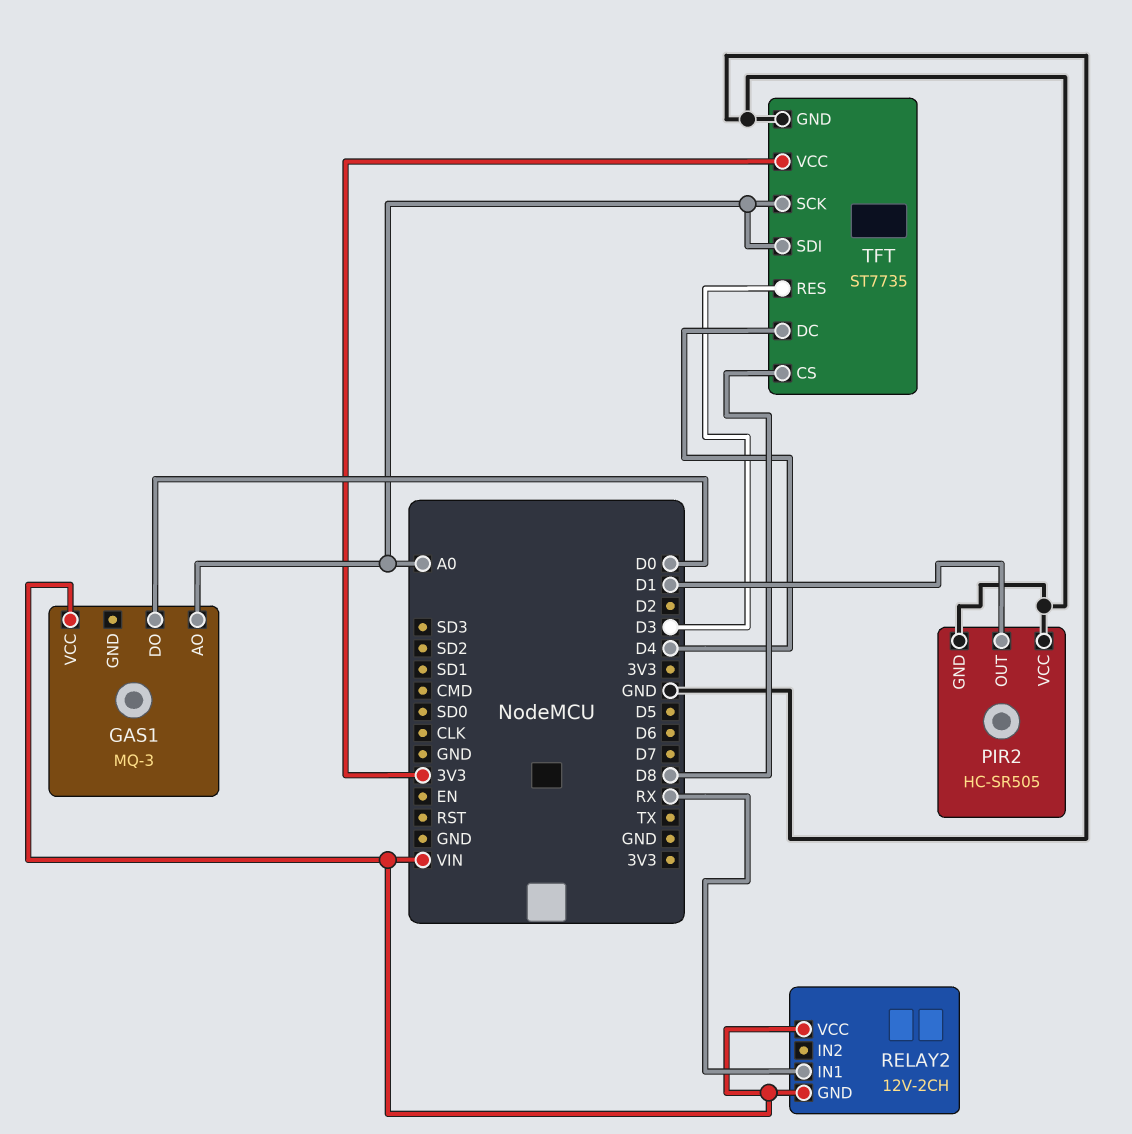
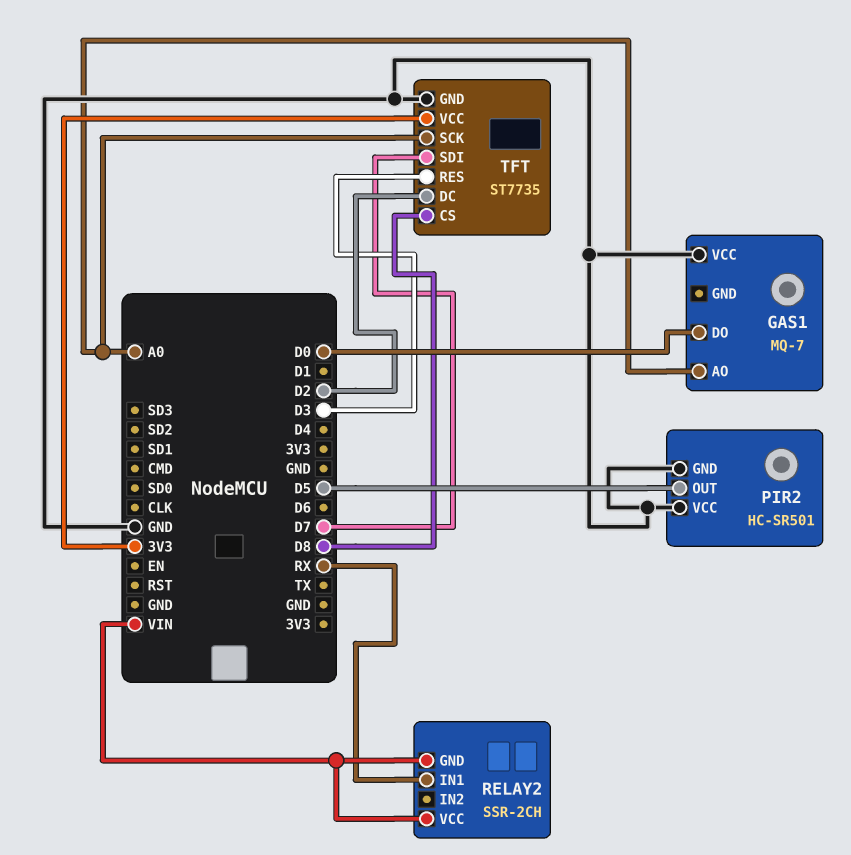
GAS1: MQ-3 -> MQ-7
GAS1 pin VCC: VIN -> GND
PIR2: HC-SR505 -> HC-SR501
PIR2 pin OUT: D1 -> D5
RELAY2: 12V-2CH -> SSR-2CH
TFT pin DC: D4 -> D2
TFT pin SDI: A0 -> D7

